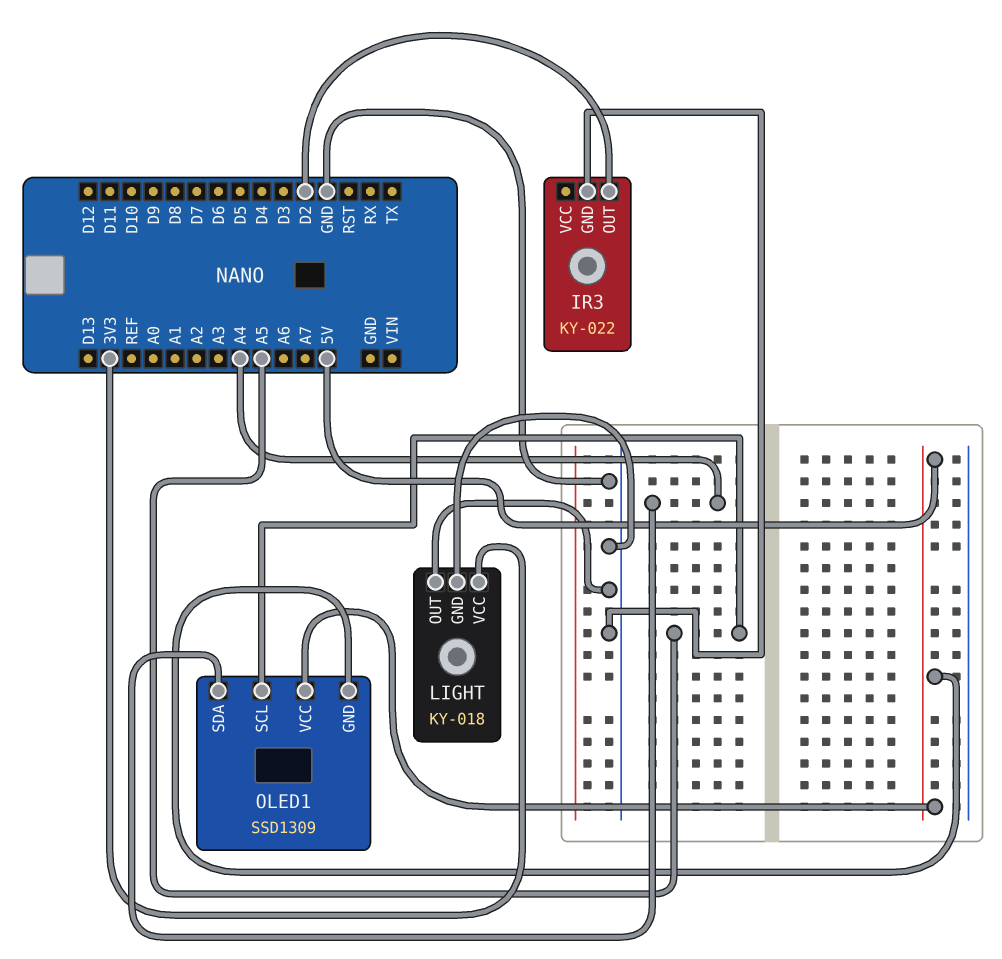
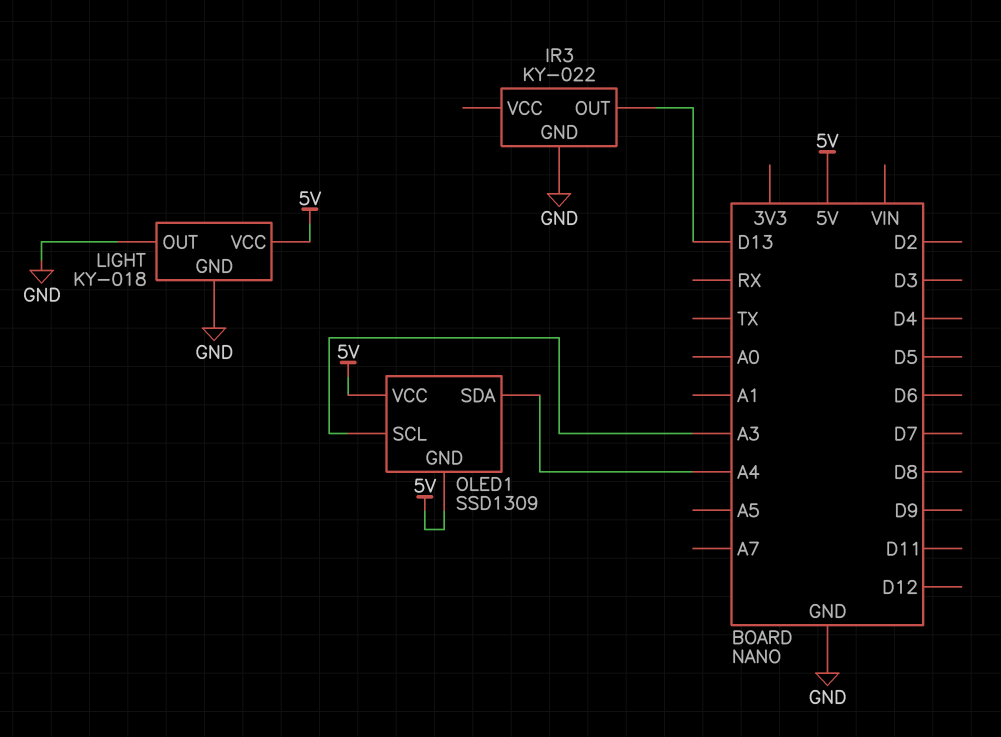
IR3 pin OUT: D2 -> D13
LIGHT pin VCC: 3V3 -> 5V
OLED1 pin SCL: A5 -> A3

